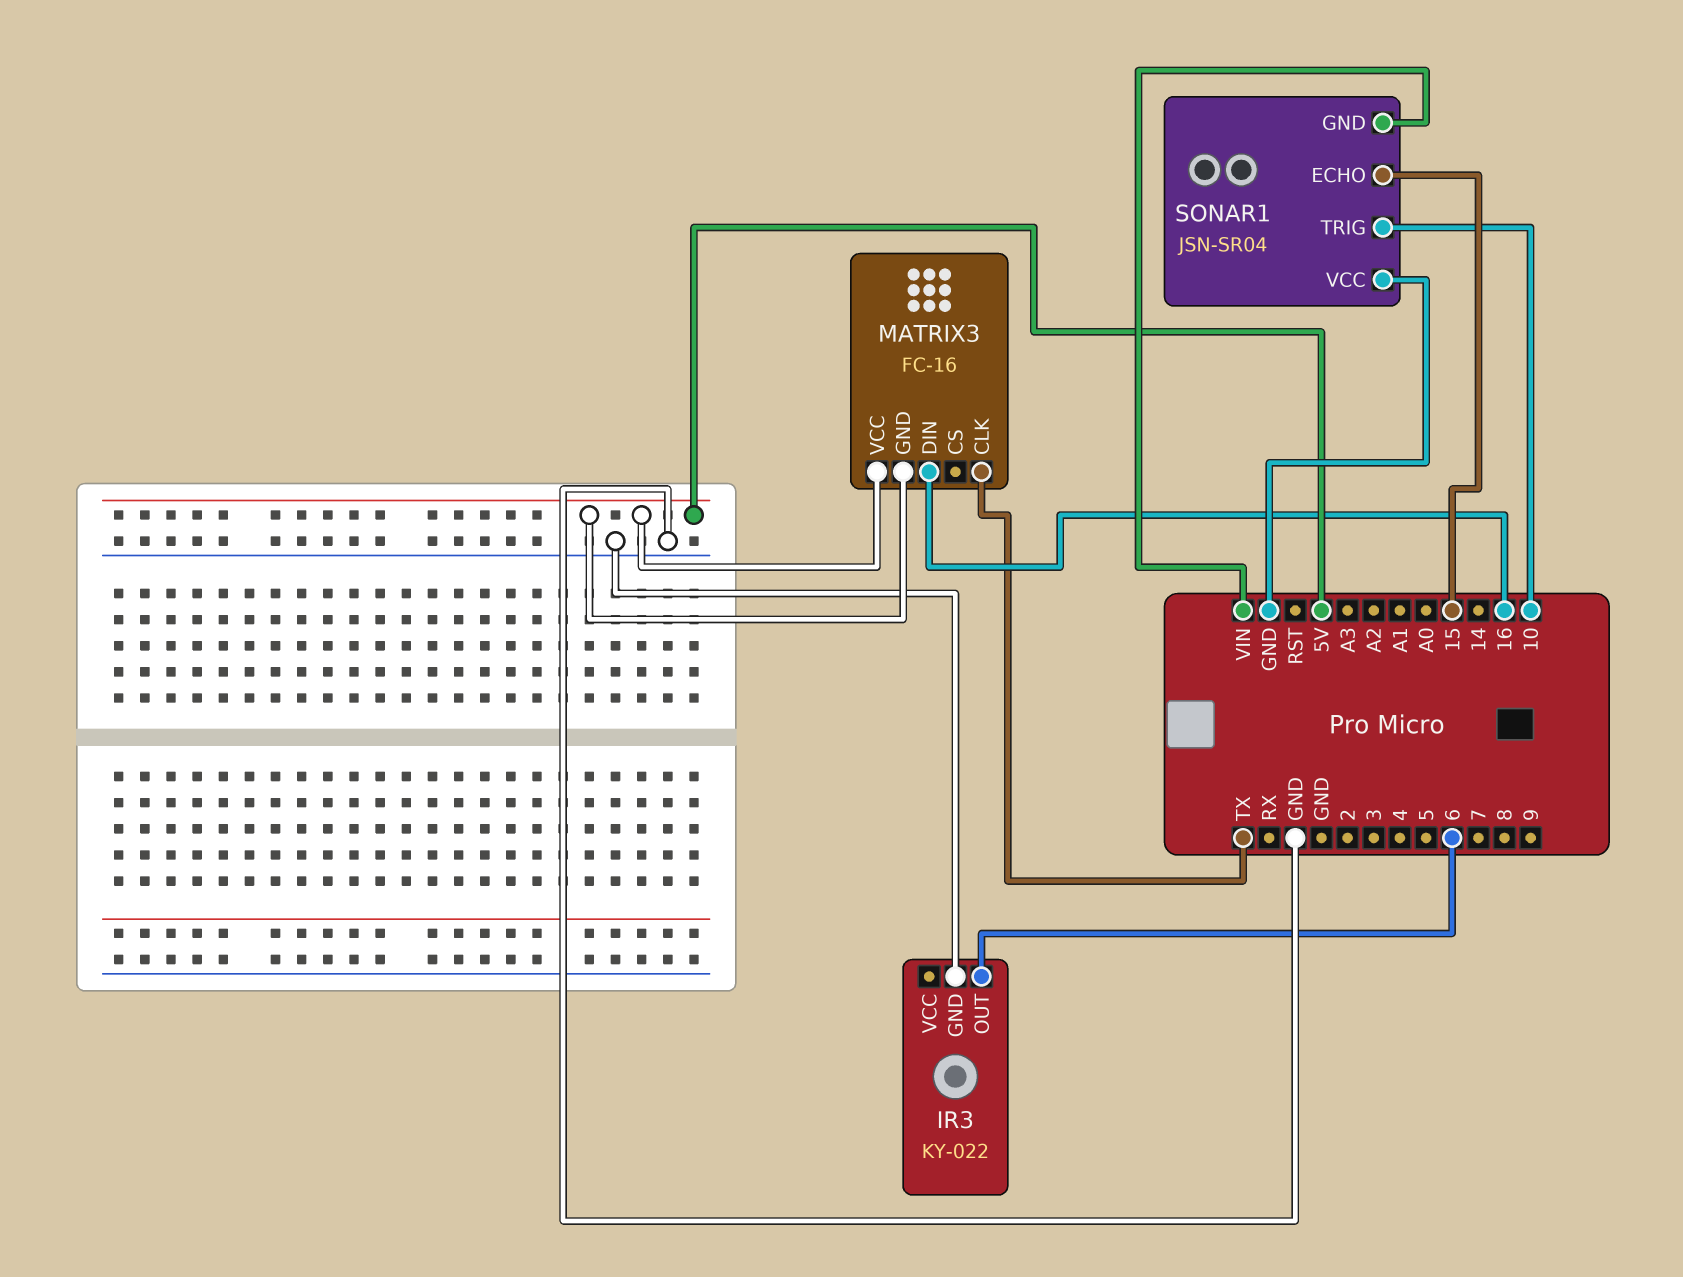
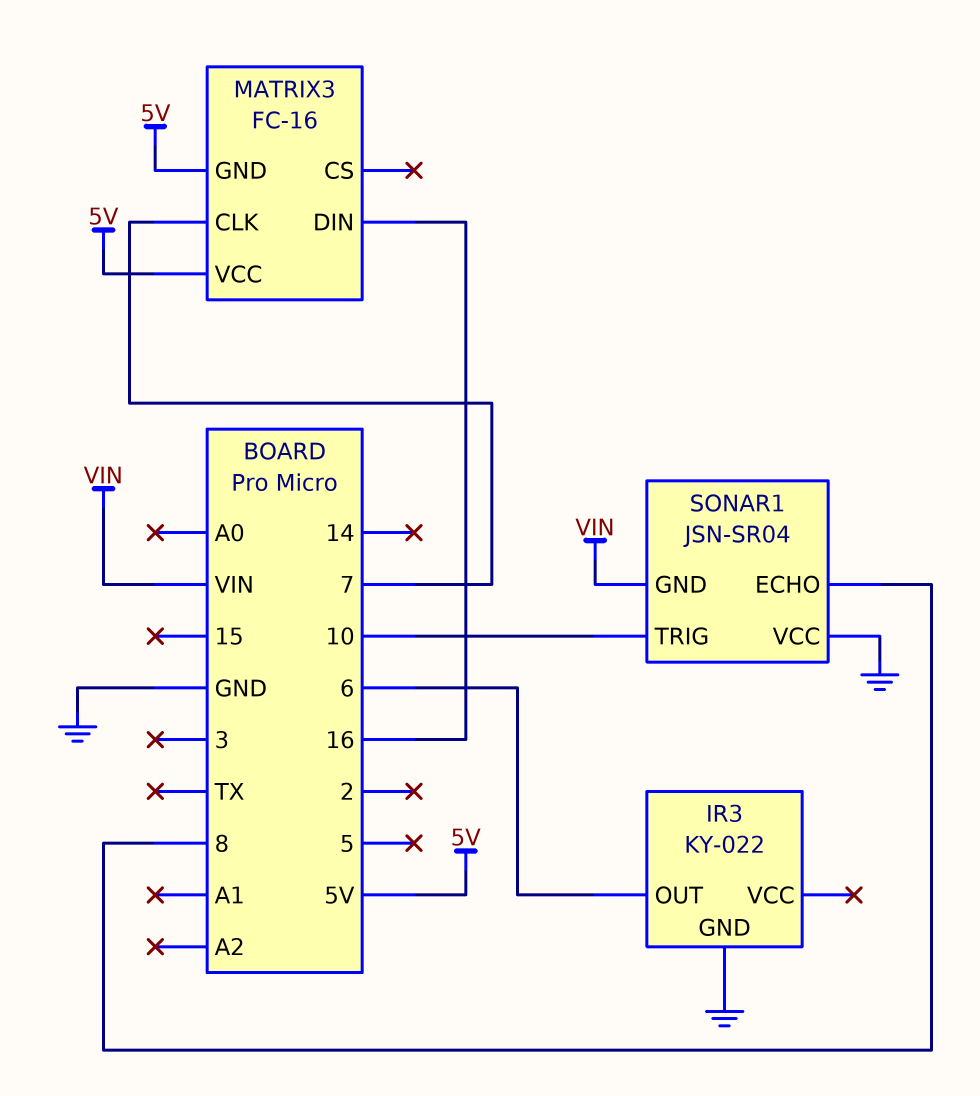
MATRIX3 pin CLK: TX -> 7
SONAR1 pin ECHO: 15 -> 8

